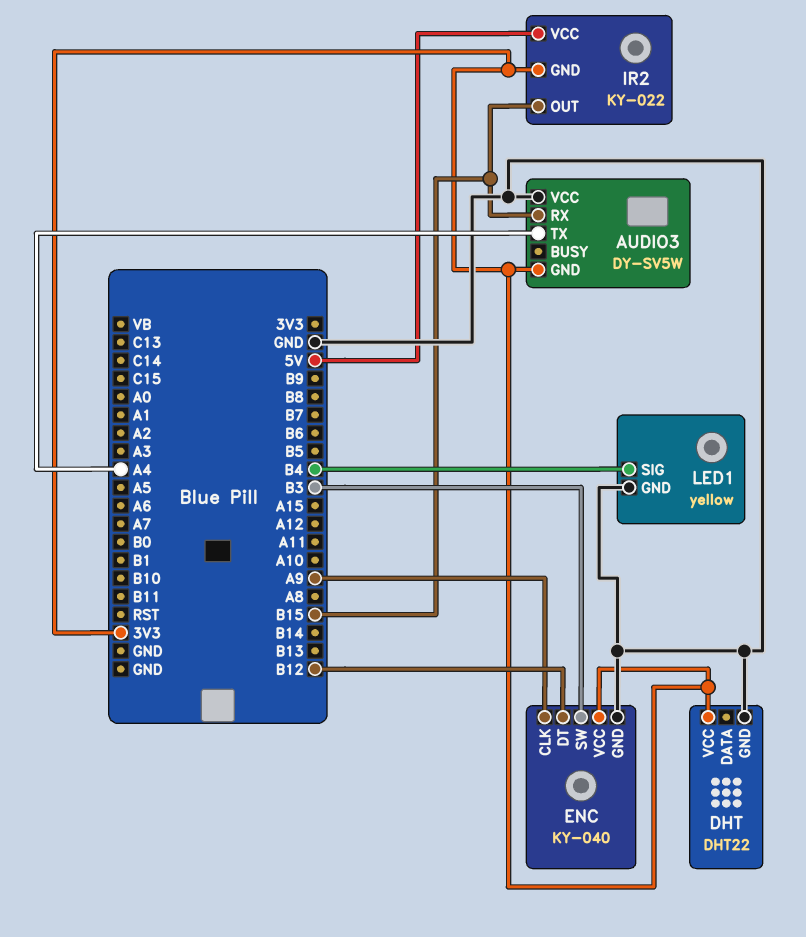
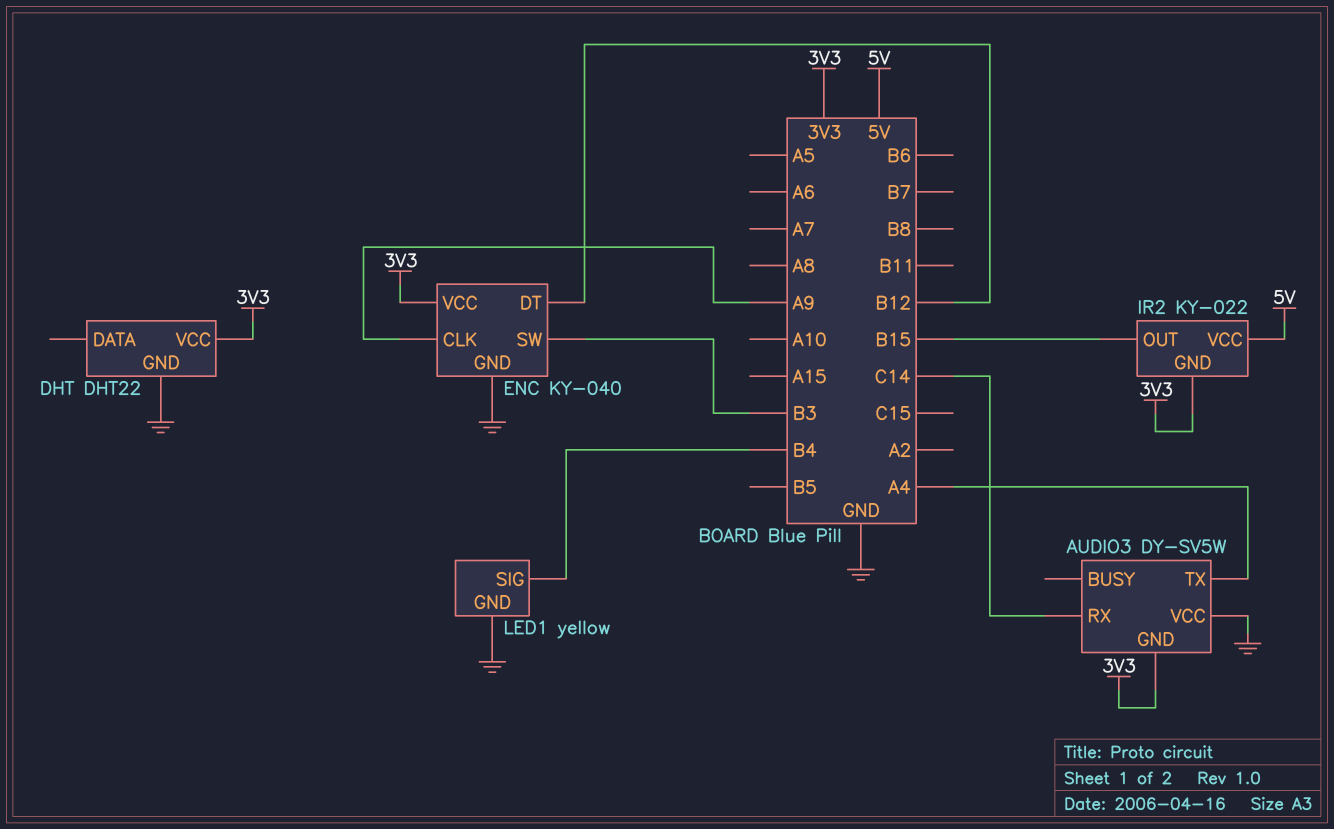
AUDIO3 pin RX: B15 -> C14

